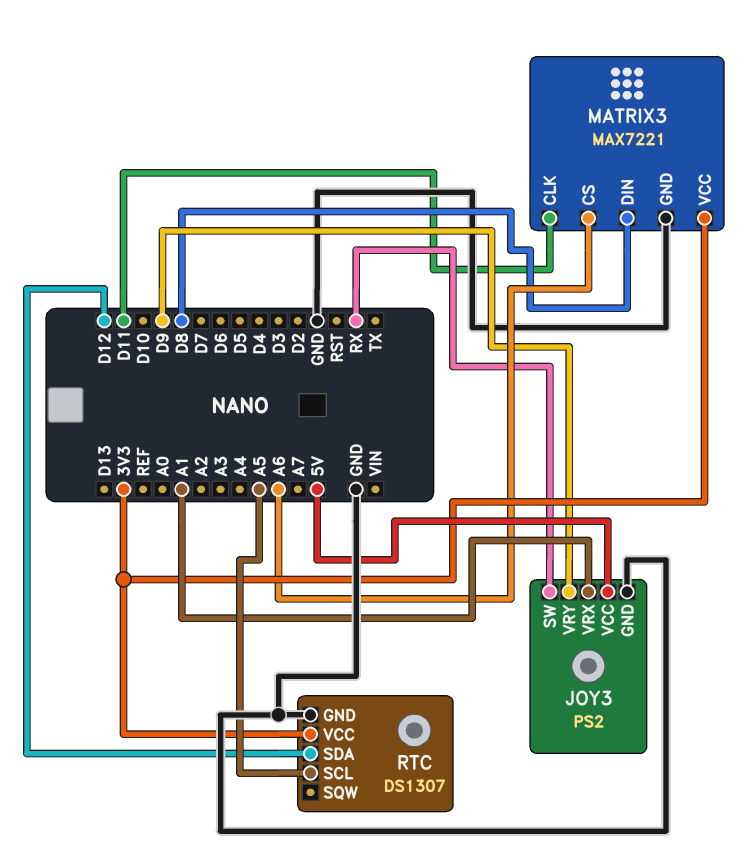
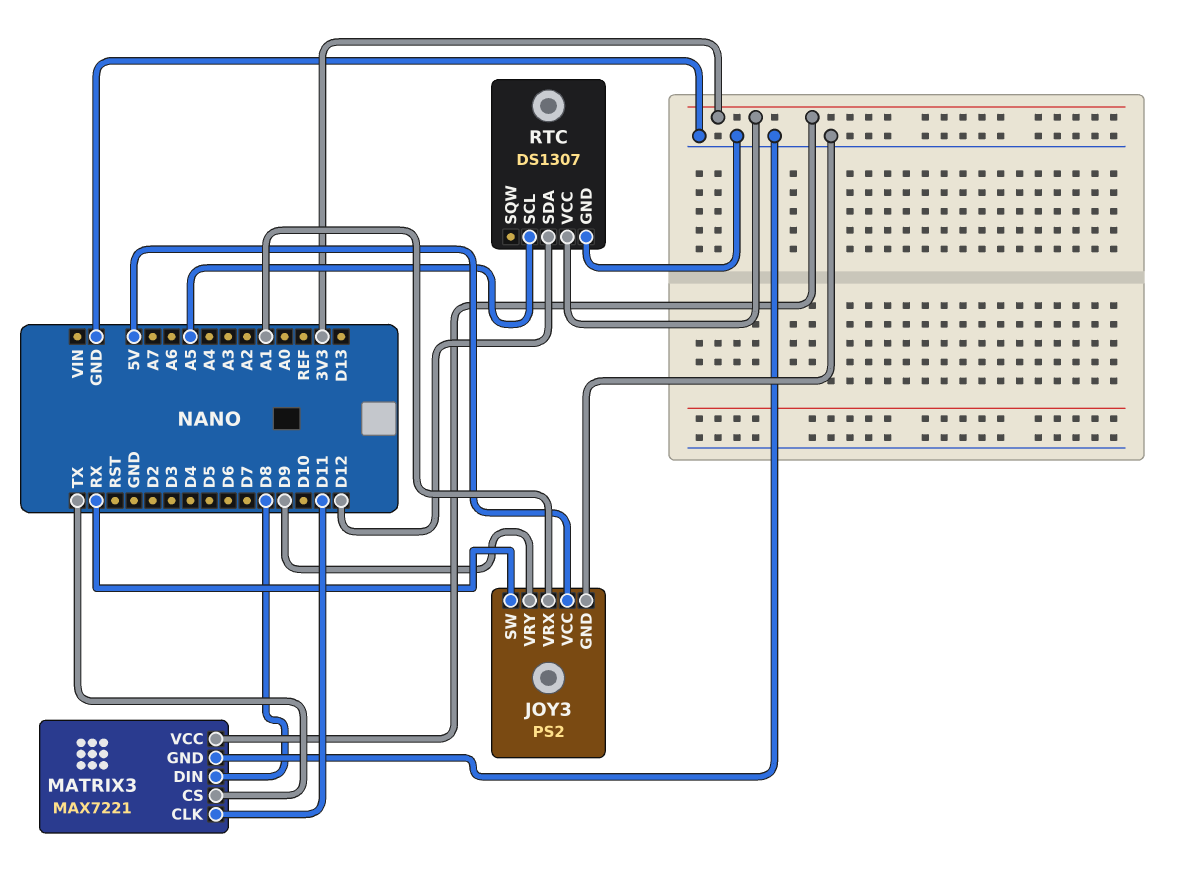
MATRIX3 pin CS: A6 -> TX

